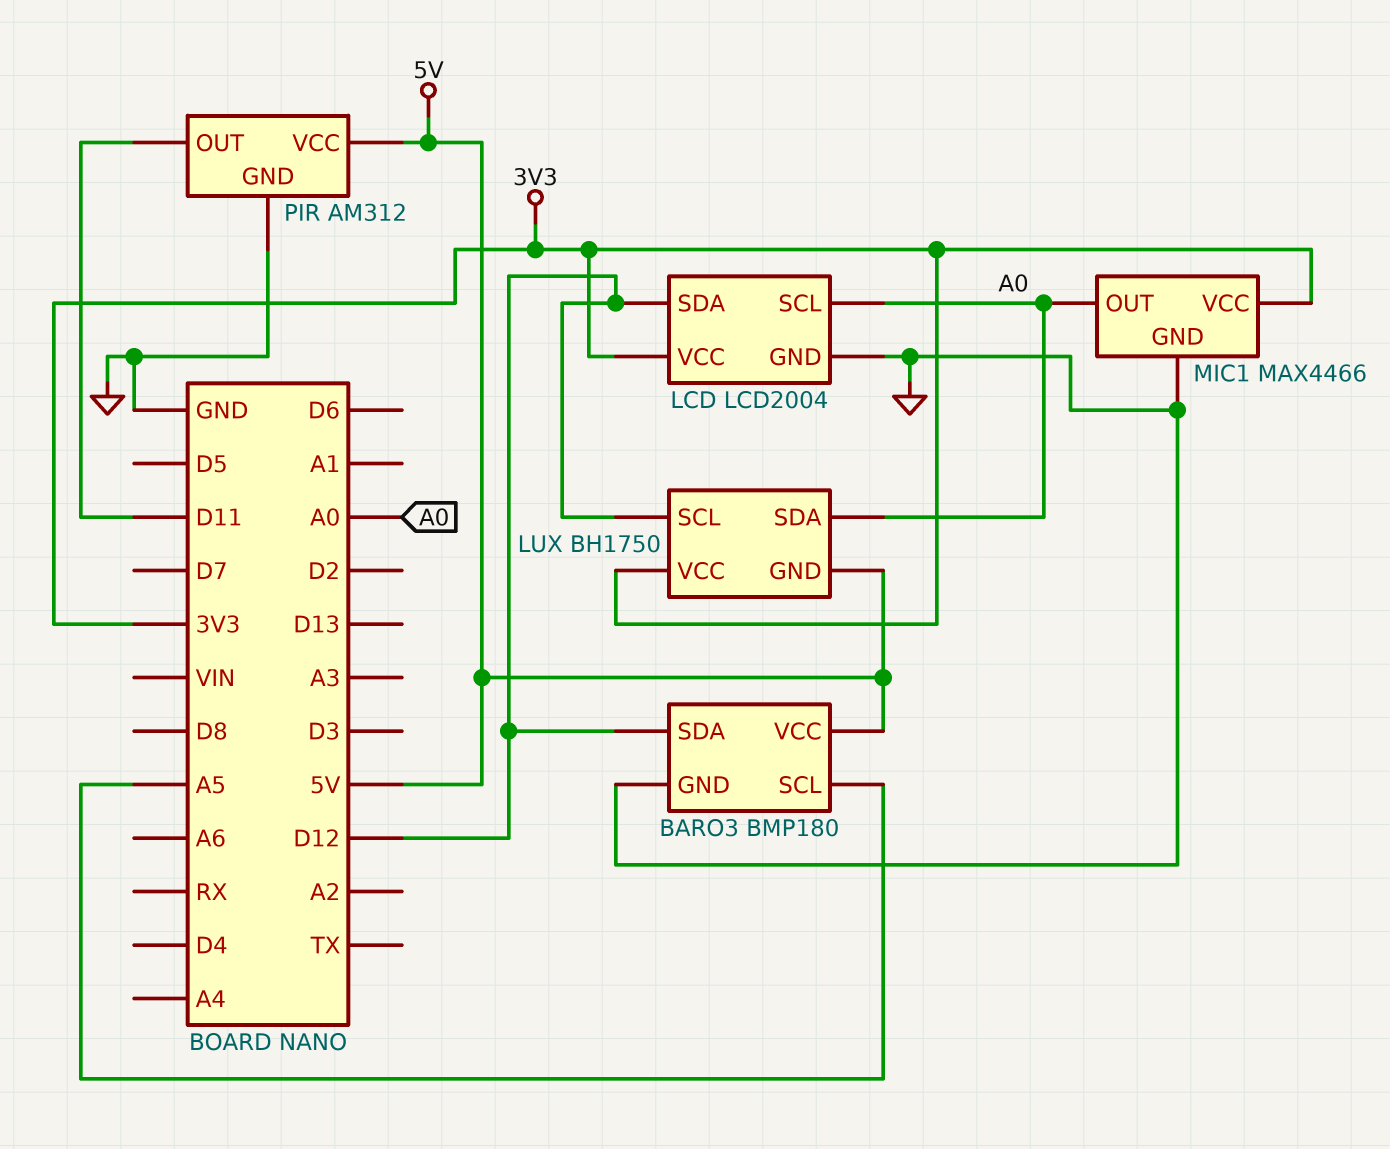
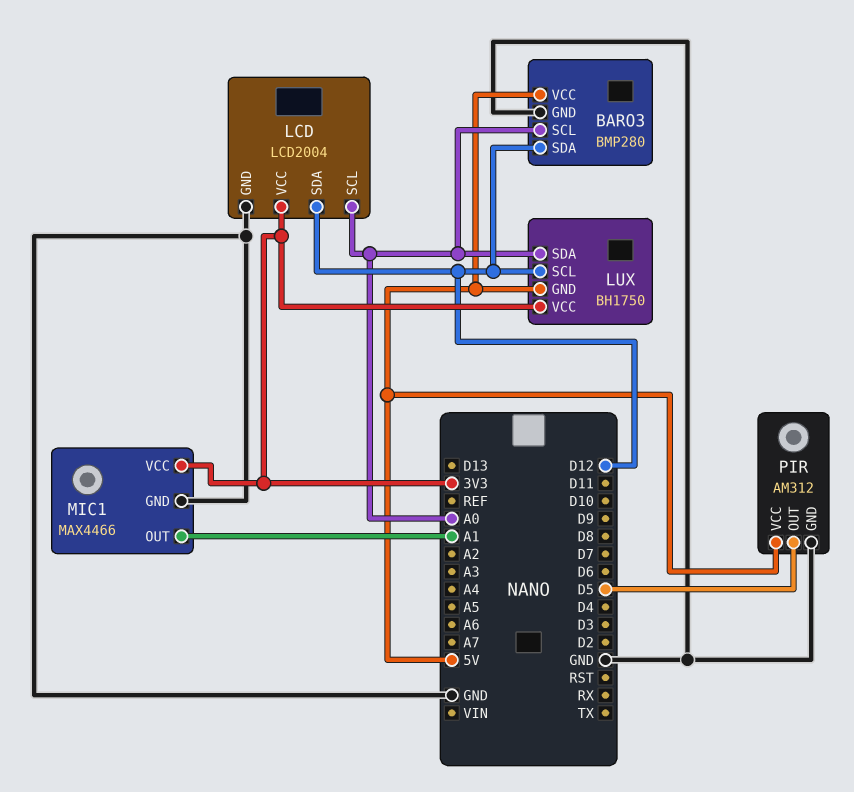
BARO3: BMP180 -> BMP280
BARO3 pin SCL: A5 -> A0
MIC1 pin OUT: A0 -> A1
PIR pin OUT: D11 -> D5

